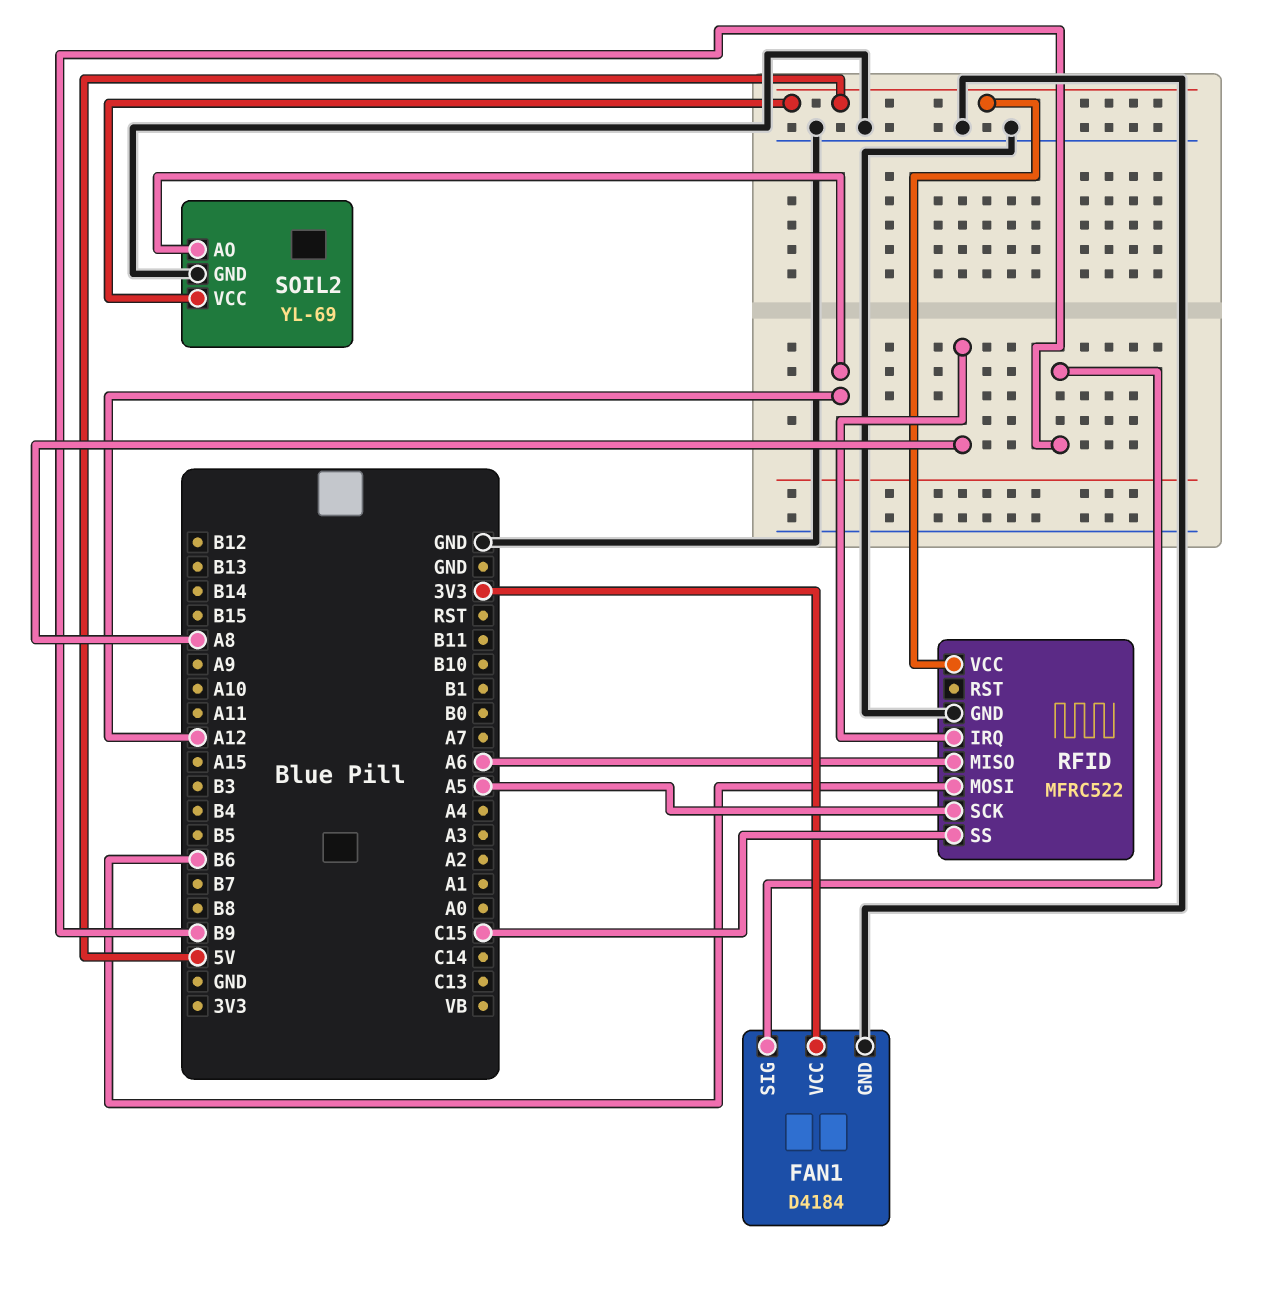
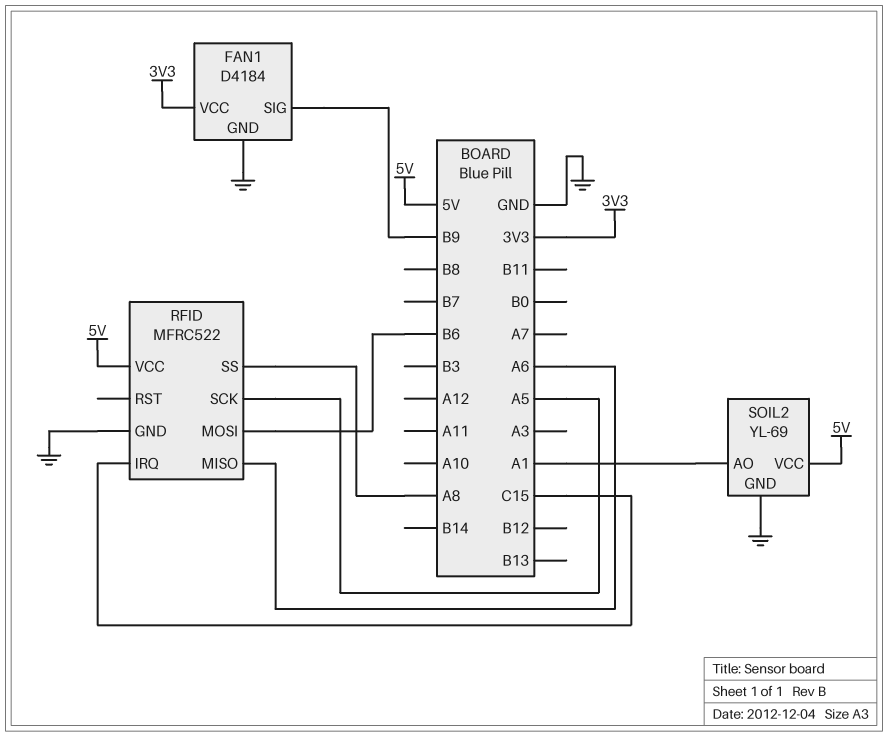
RFID pin IRQ: A8 -> C15
RFID pin SS: C15 -> A8
SOIL2 pin AO: A12 -> A1

